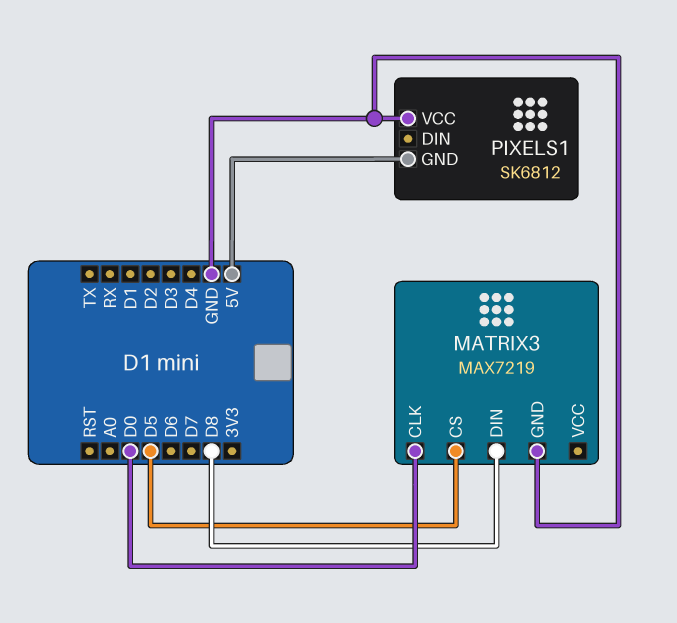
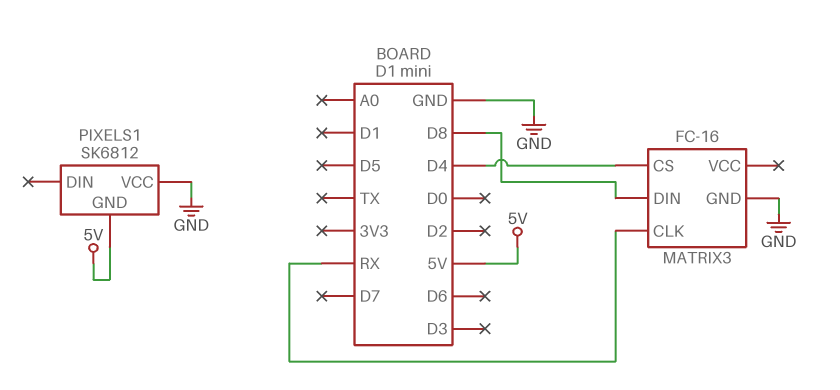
MATRIX3: MAX7219 -> FC-16
MATRIX3 pin CLK: D0 -> RX
MATRIX3 pin CS: D5 -> D4

